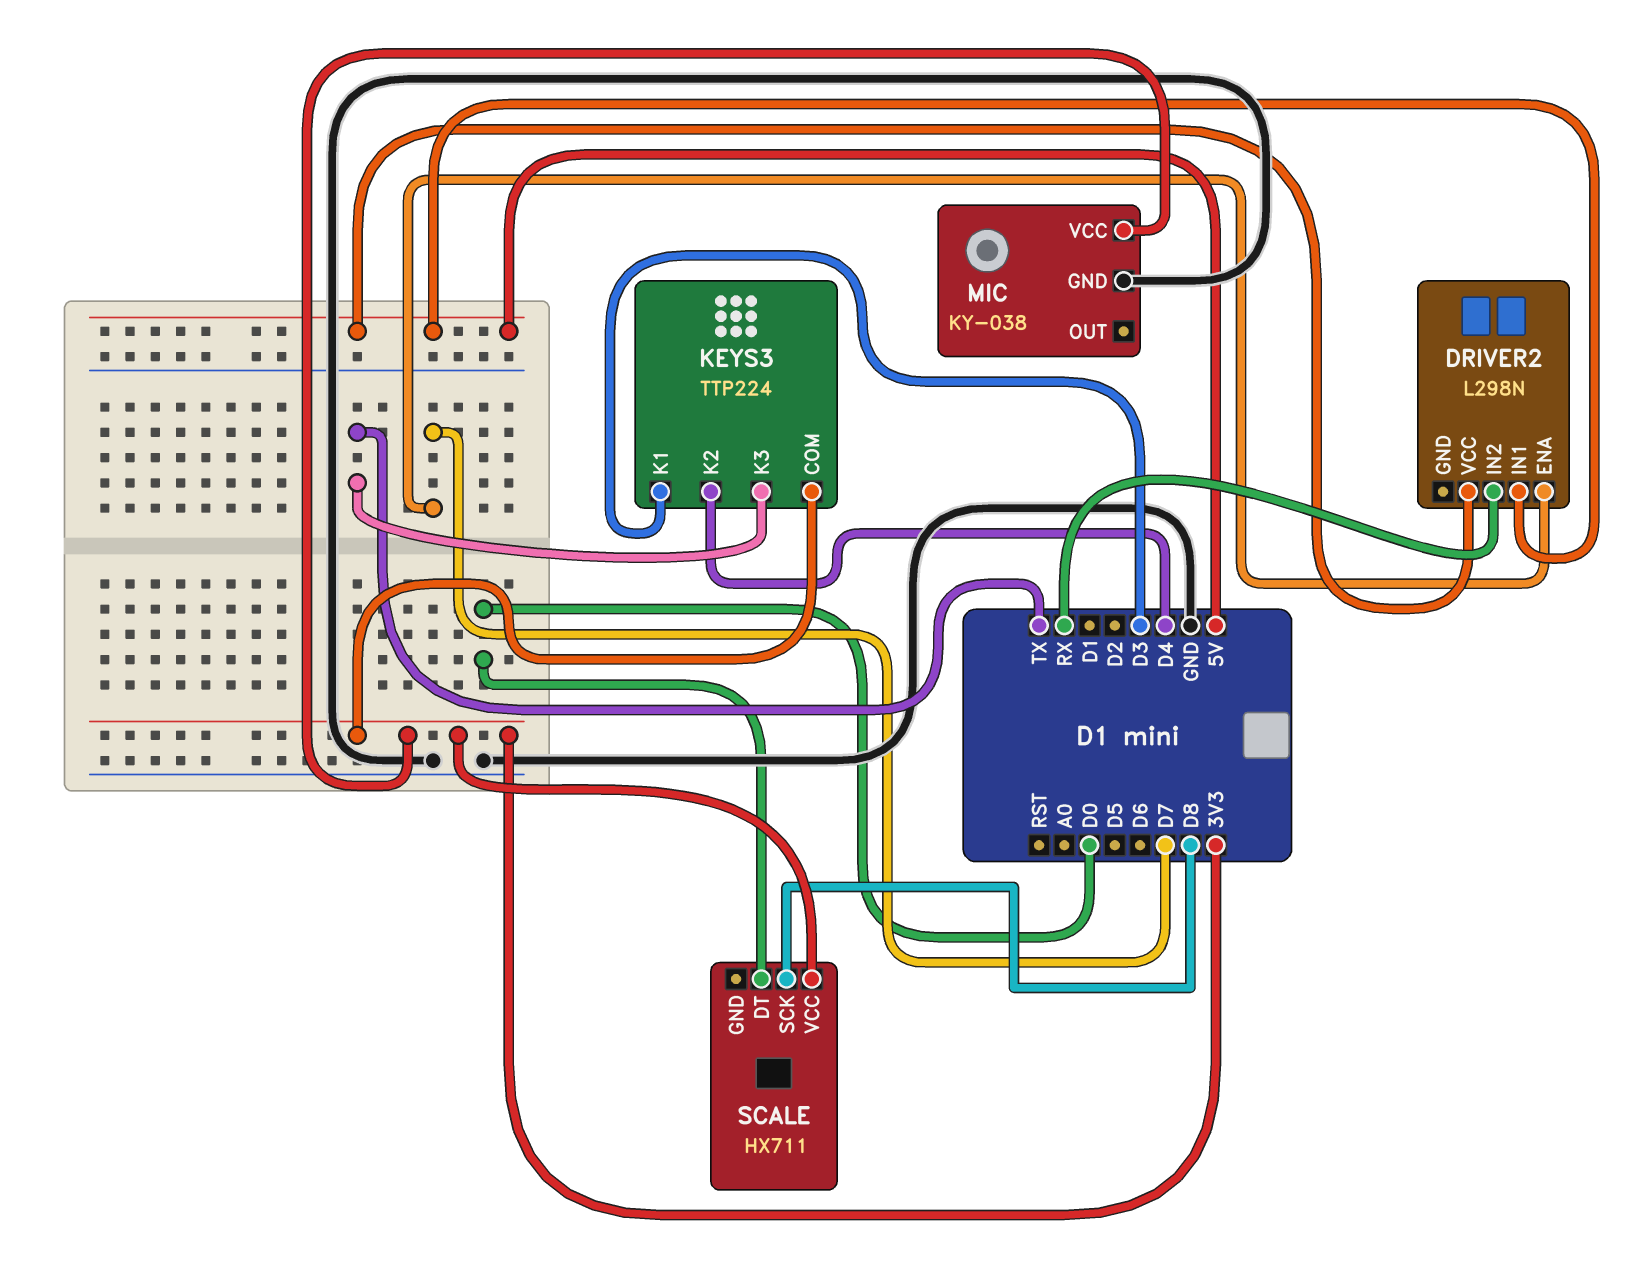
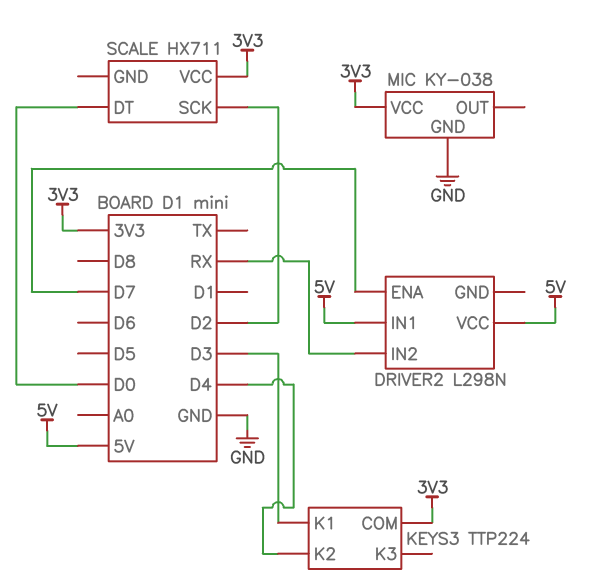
KEYS3 pin K3: TX -> none
SCALE pin SCK: D8 -> D2

